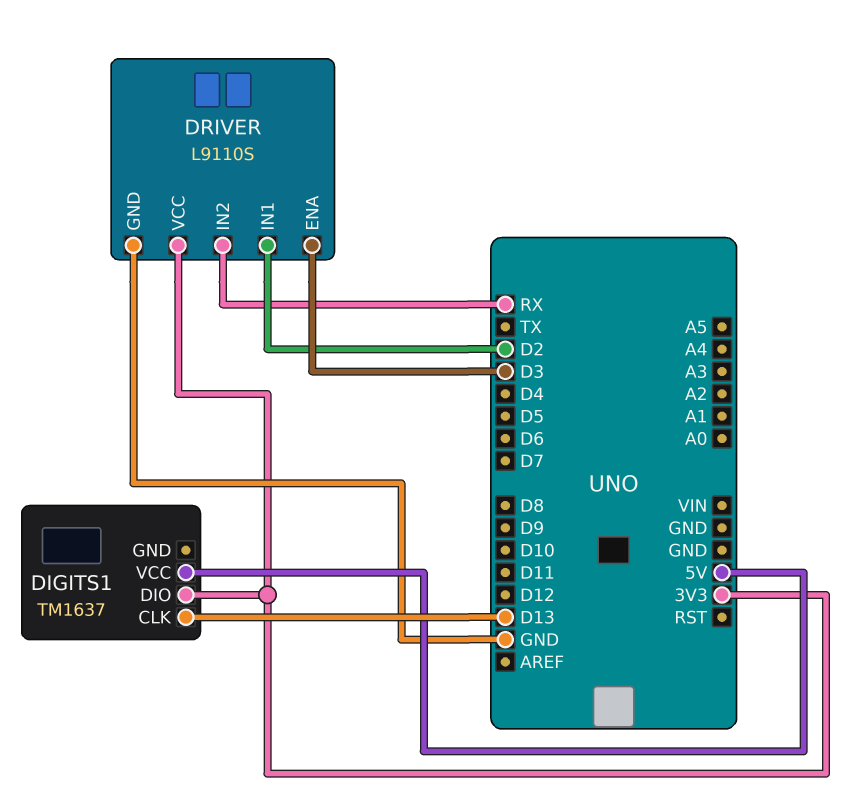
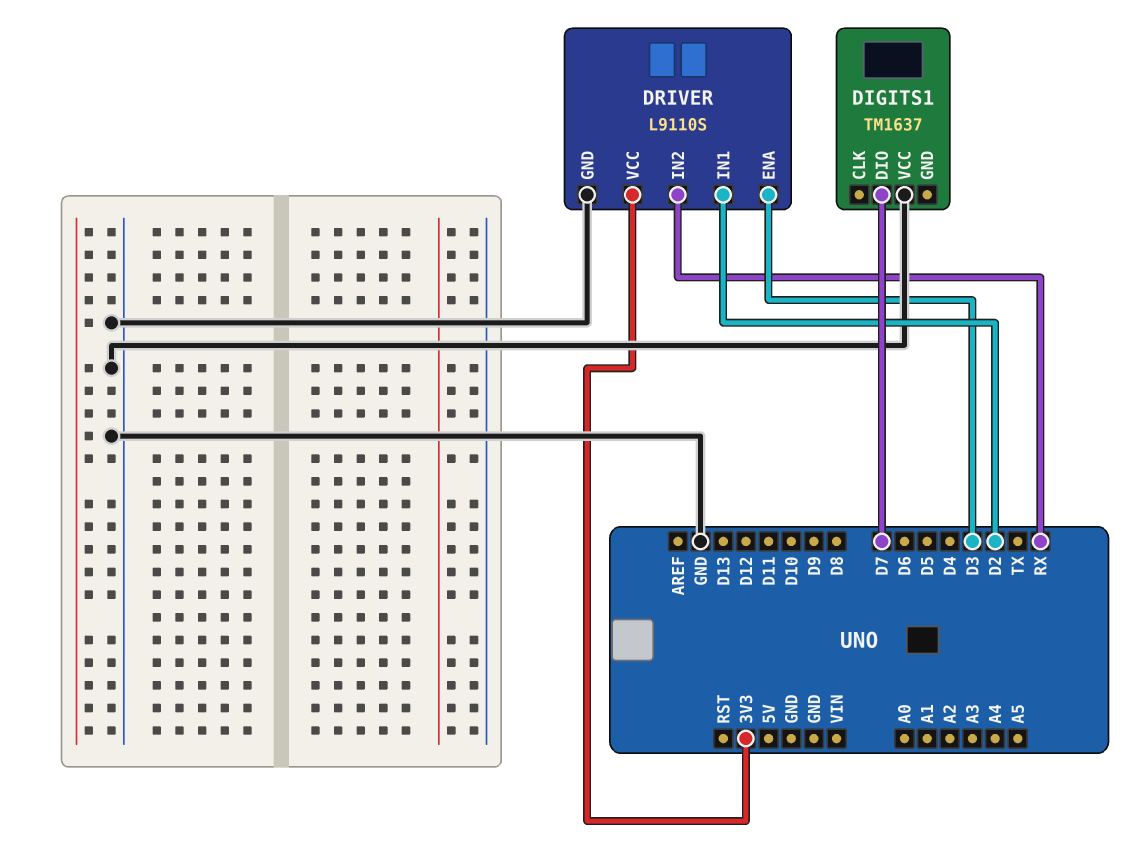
DIGITS1 pin CLK: D13 -> none
DIGITS1 pin DIO: 3V3 -> D7
DIGITS1 pin VCC: 5V -> GND

